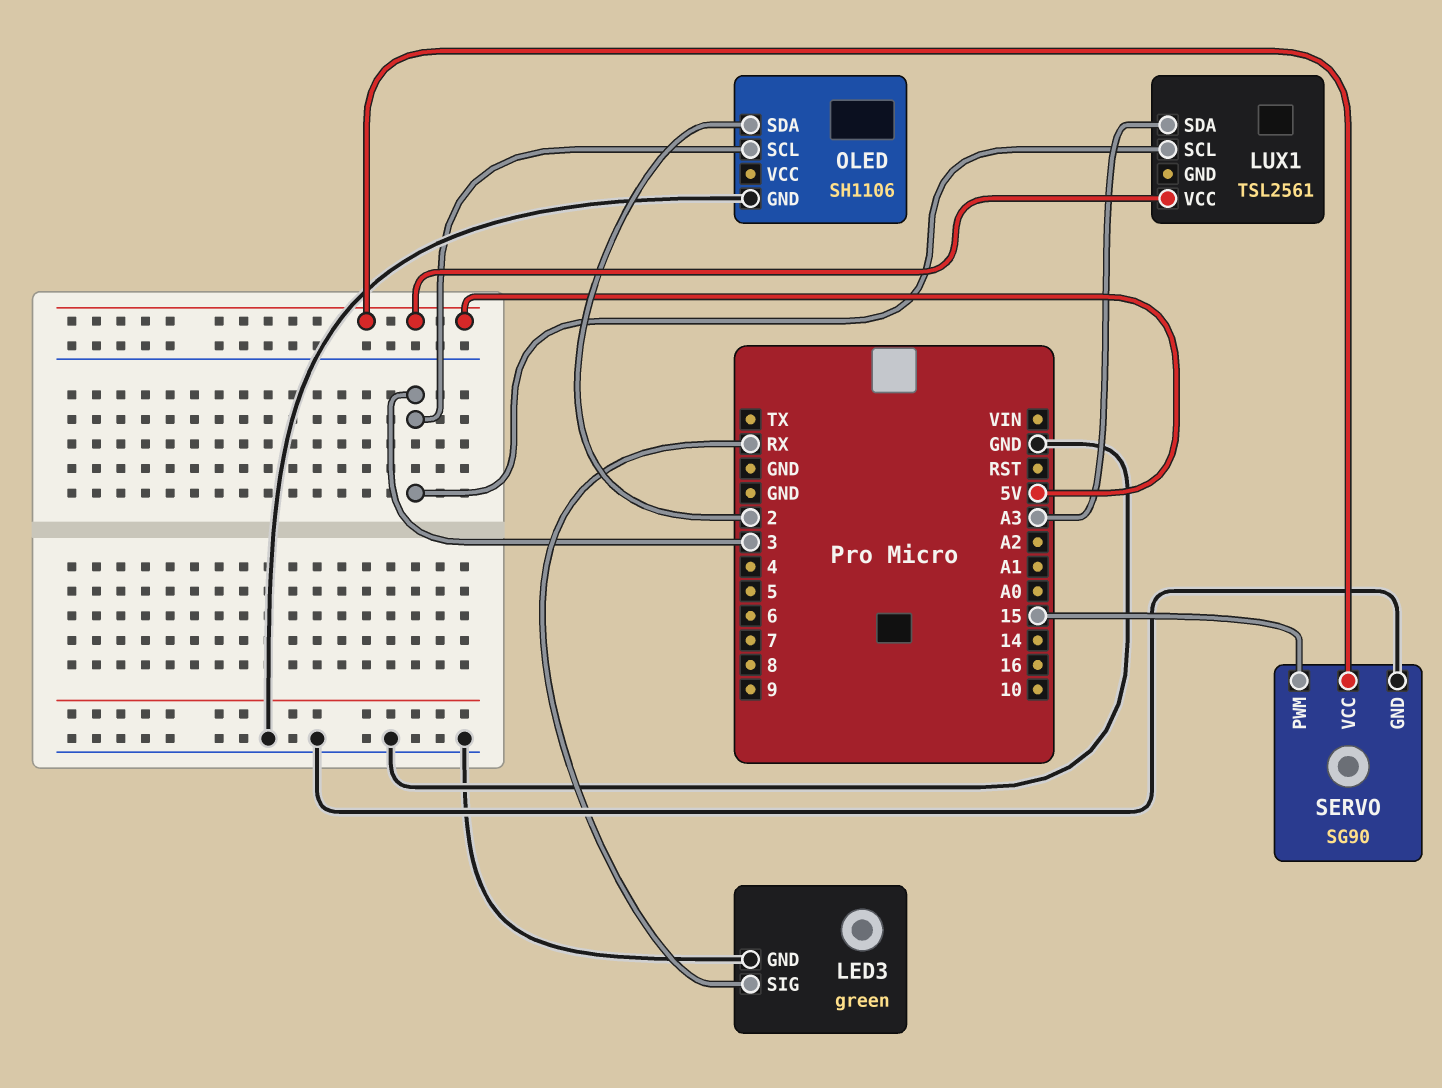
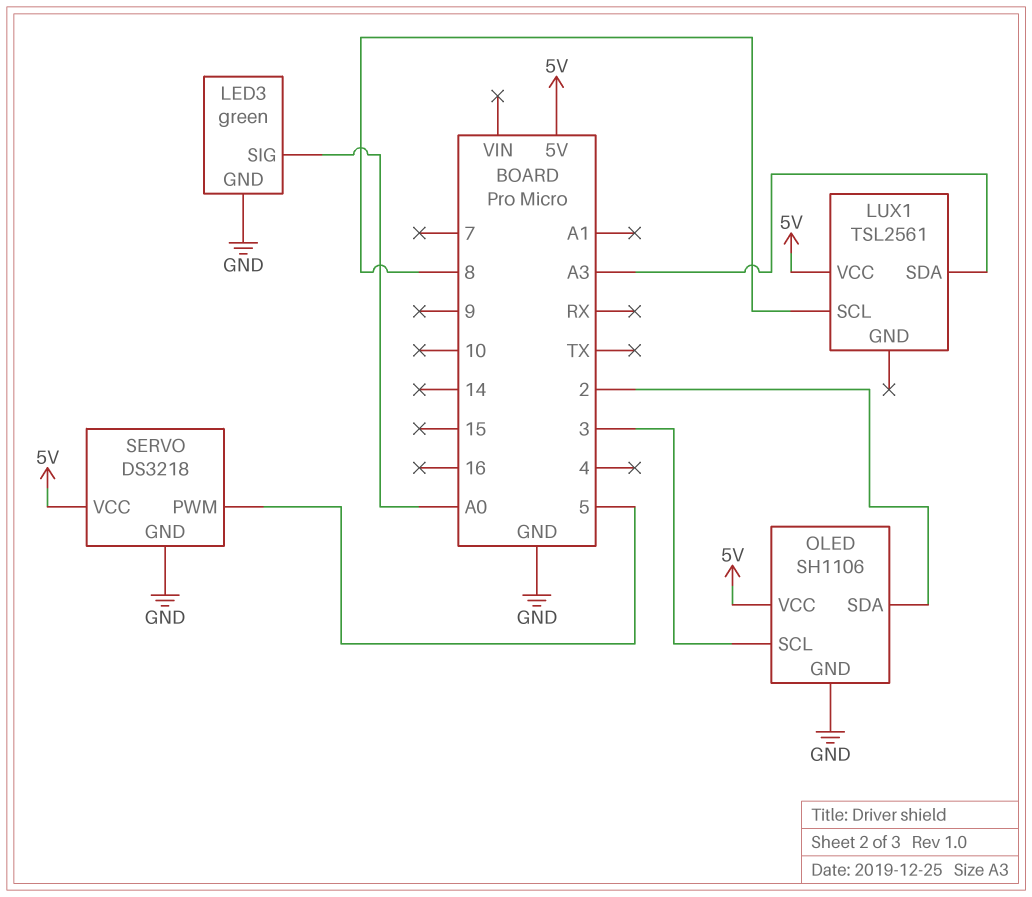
LED3 pin SIG: RX -> A0
LUX1 pin SCL: 3 -> 8
OLED pin VCC: none -> 5V
SERVO: SG90 -> DS3218
SERVO pin PWM: 15 -> 5

